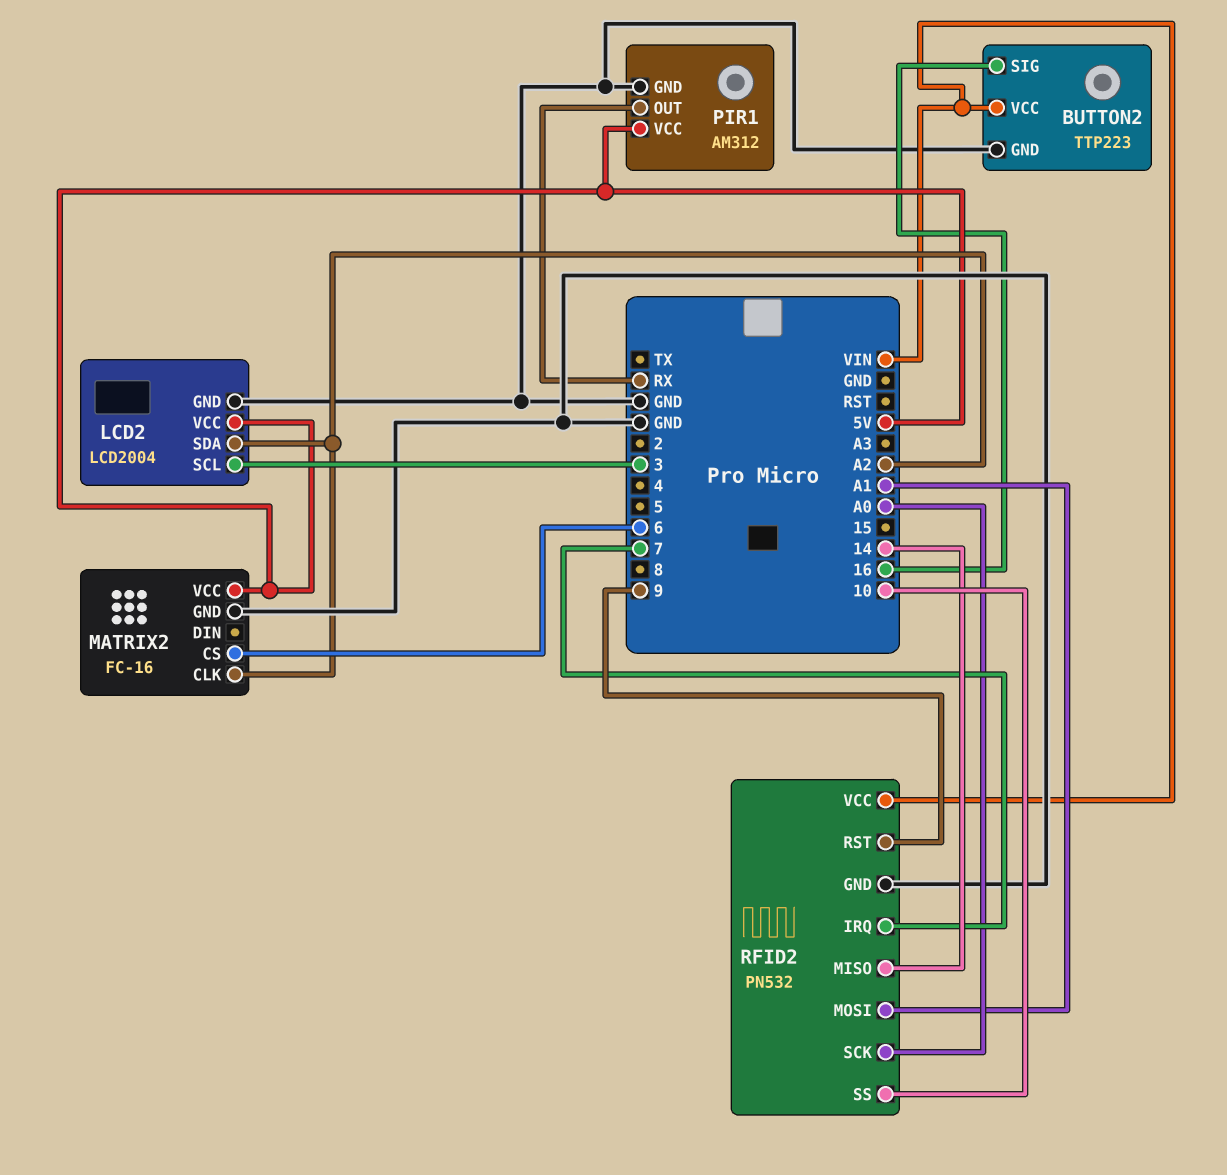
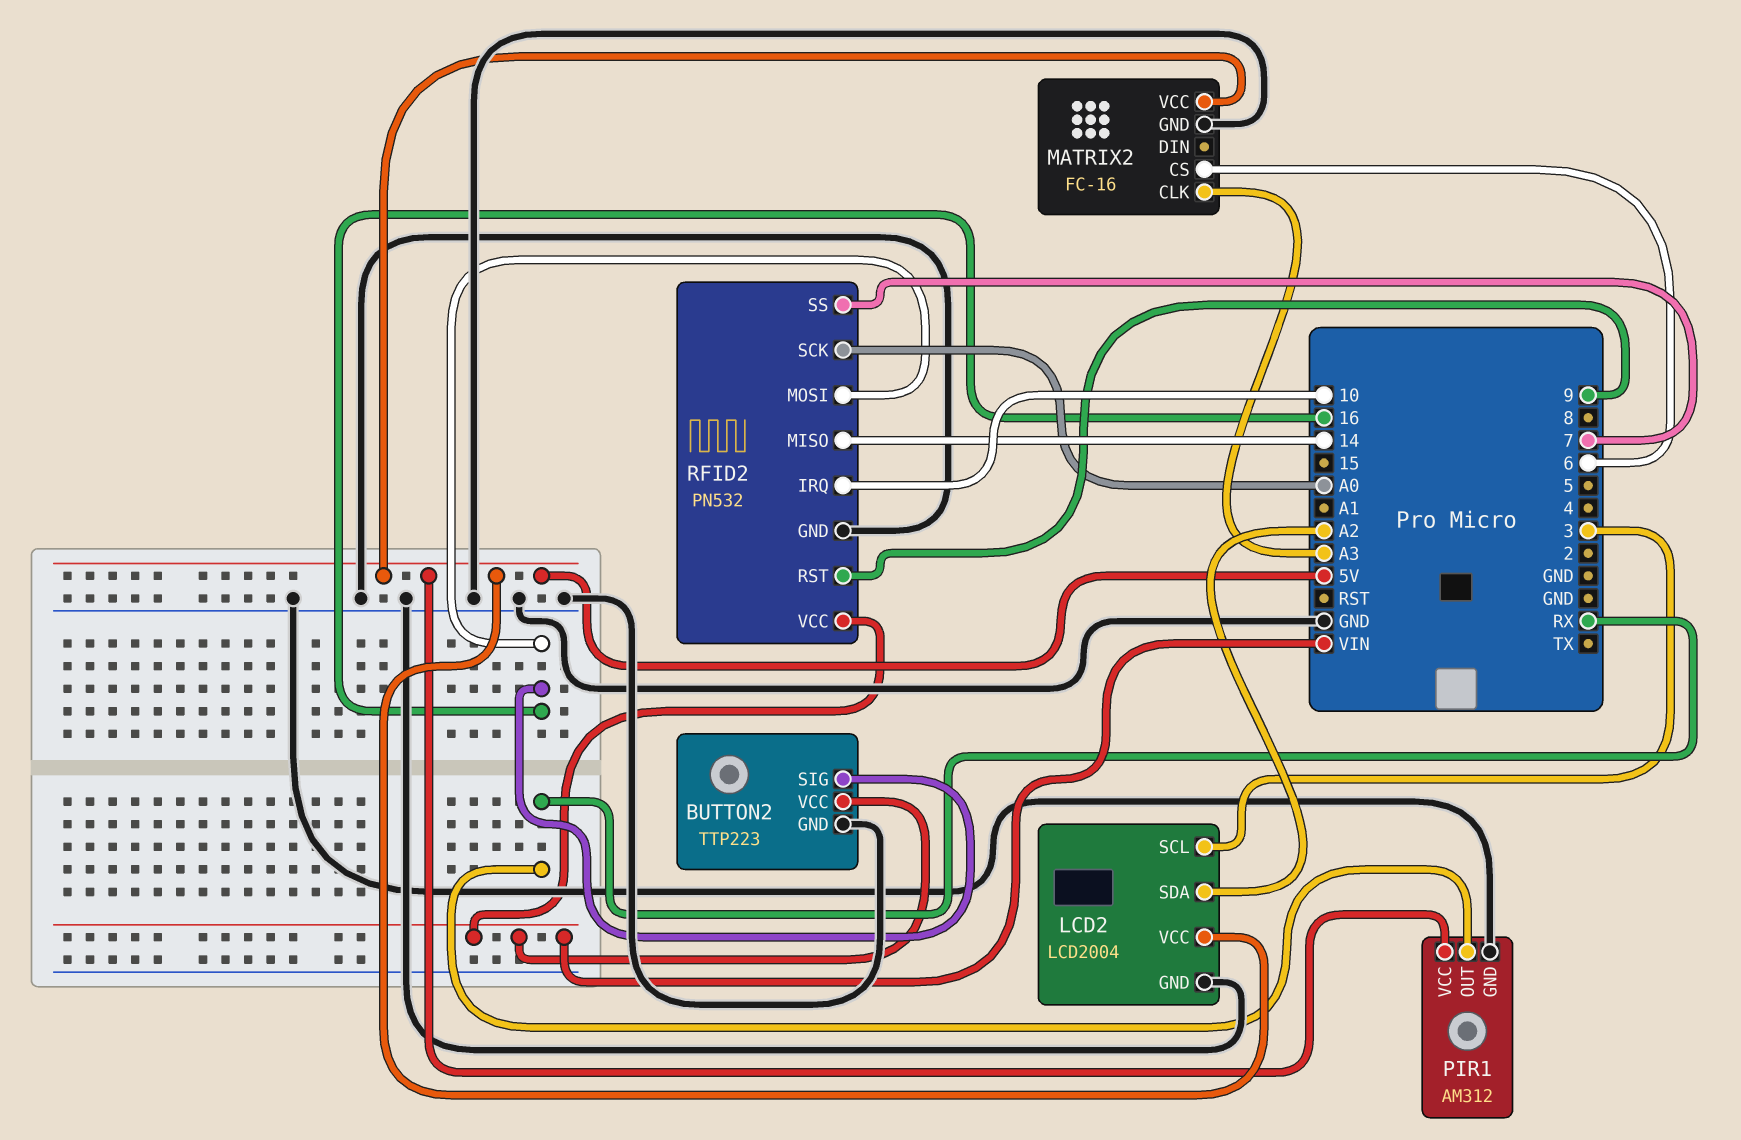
MATRIX2 pin CLK: A2 -> A3
RFID2 pin IRQ: 7 -> 10
RFID2 pin MOSI: A1 -> 16
RFID2 pin SS: 10 -> 7

